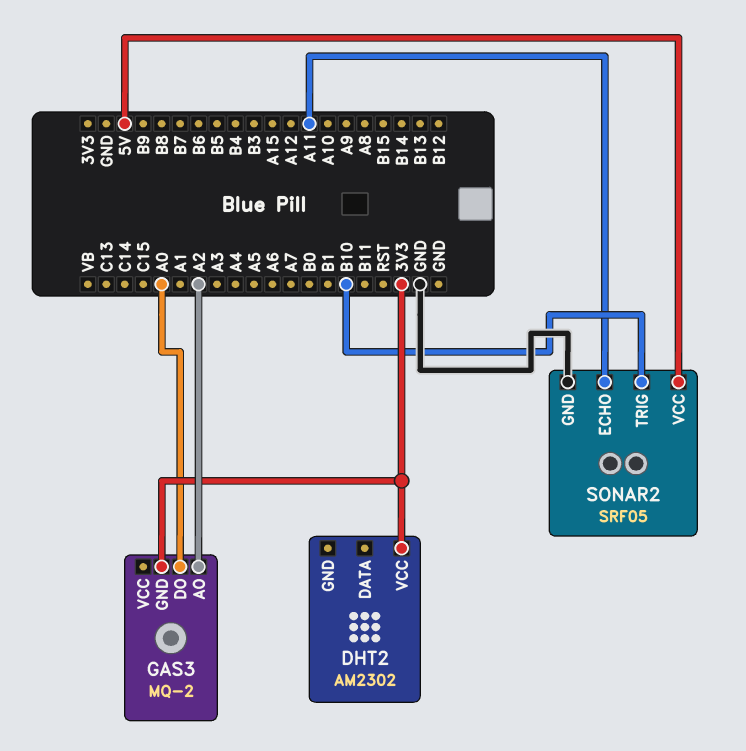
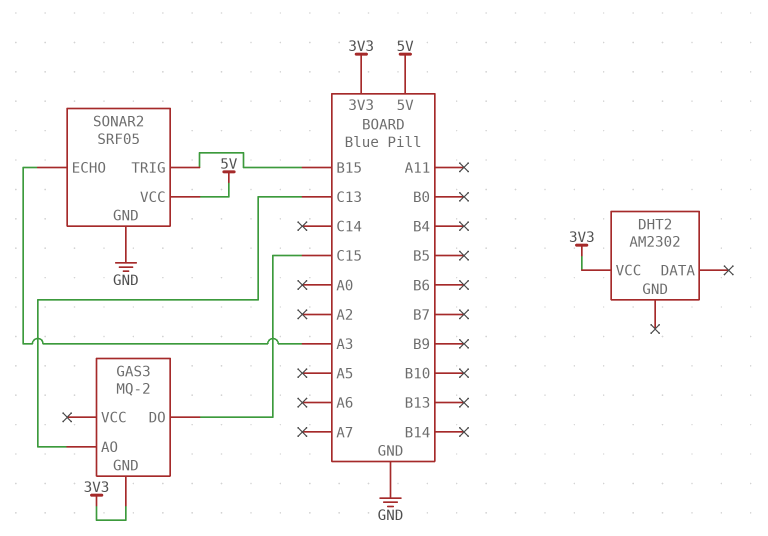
GAS3 pin AO: A2 -> C13
GAS3 pin DO: A0 -> C15
SONAR2 pin ECHO: A11 -> A3
SONAR2 pin TRIG: B10 -> B15

